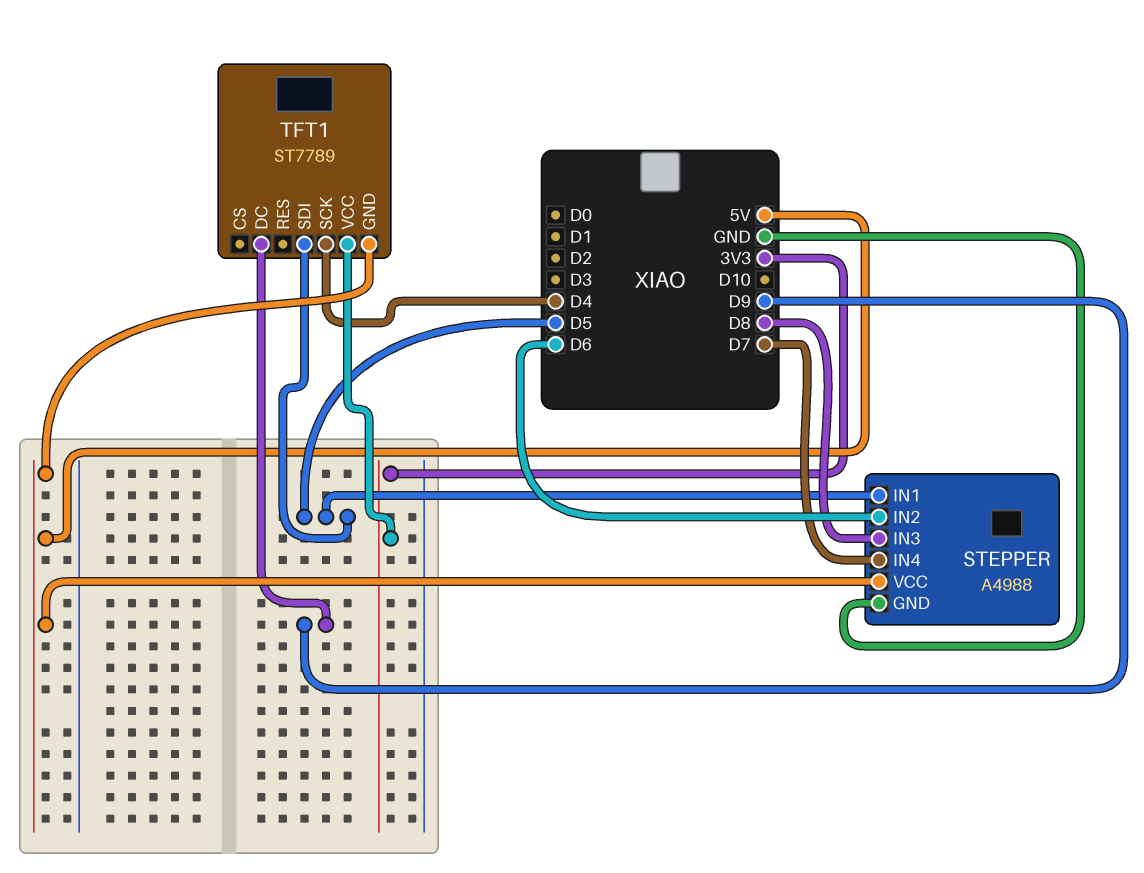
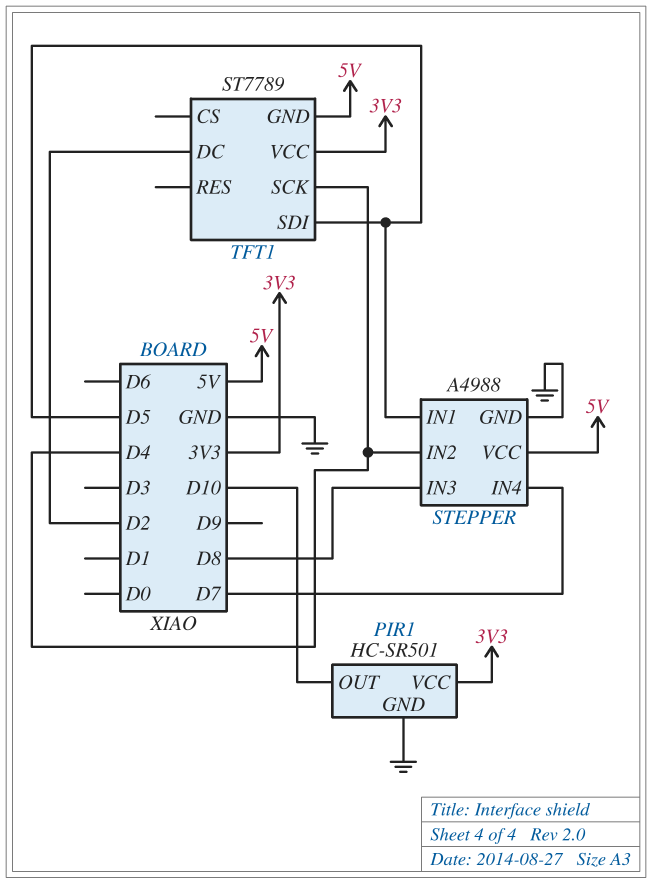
PIR1: none -> HC-SR501
PIR1 pin GND: none -> GND
PIR1 pin OUT: none -> D10
PIR1 pin VCC: none -> 3V3
STEPPER pin IN2: D6 -> D4
TFT1 pin DC: D9 -> D2

